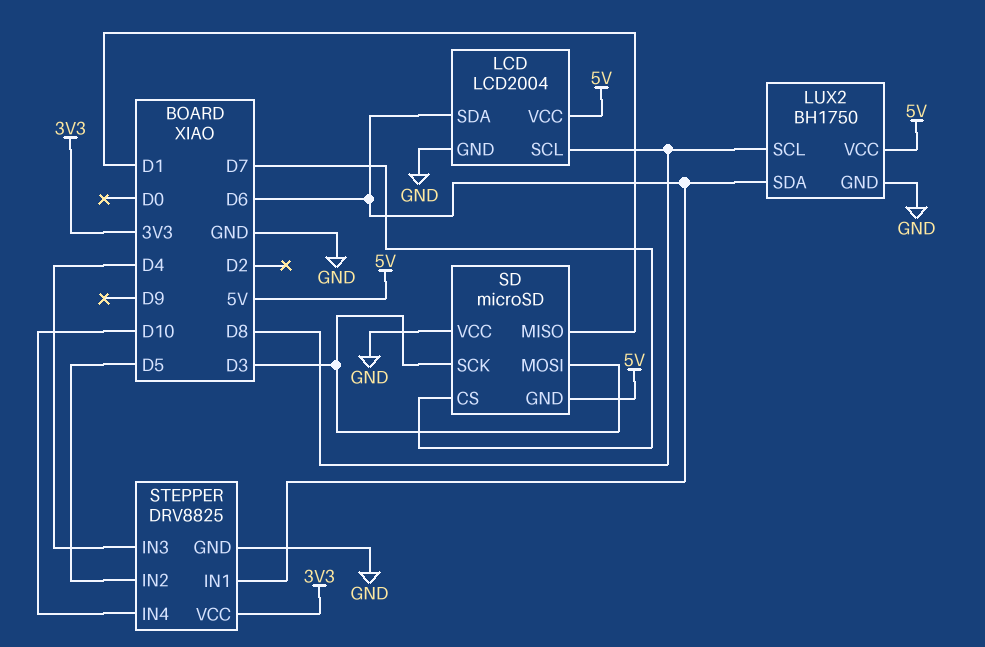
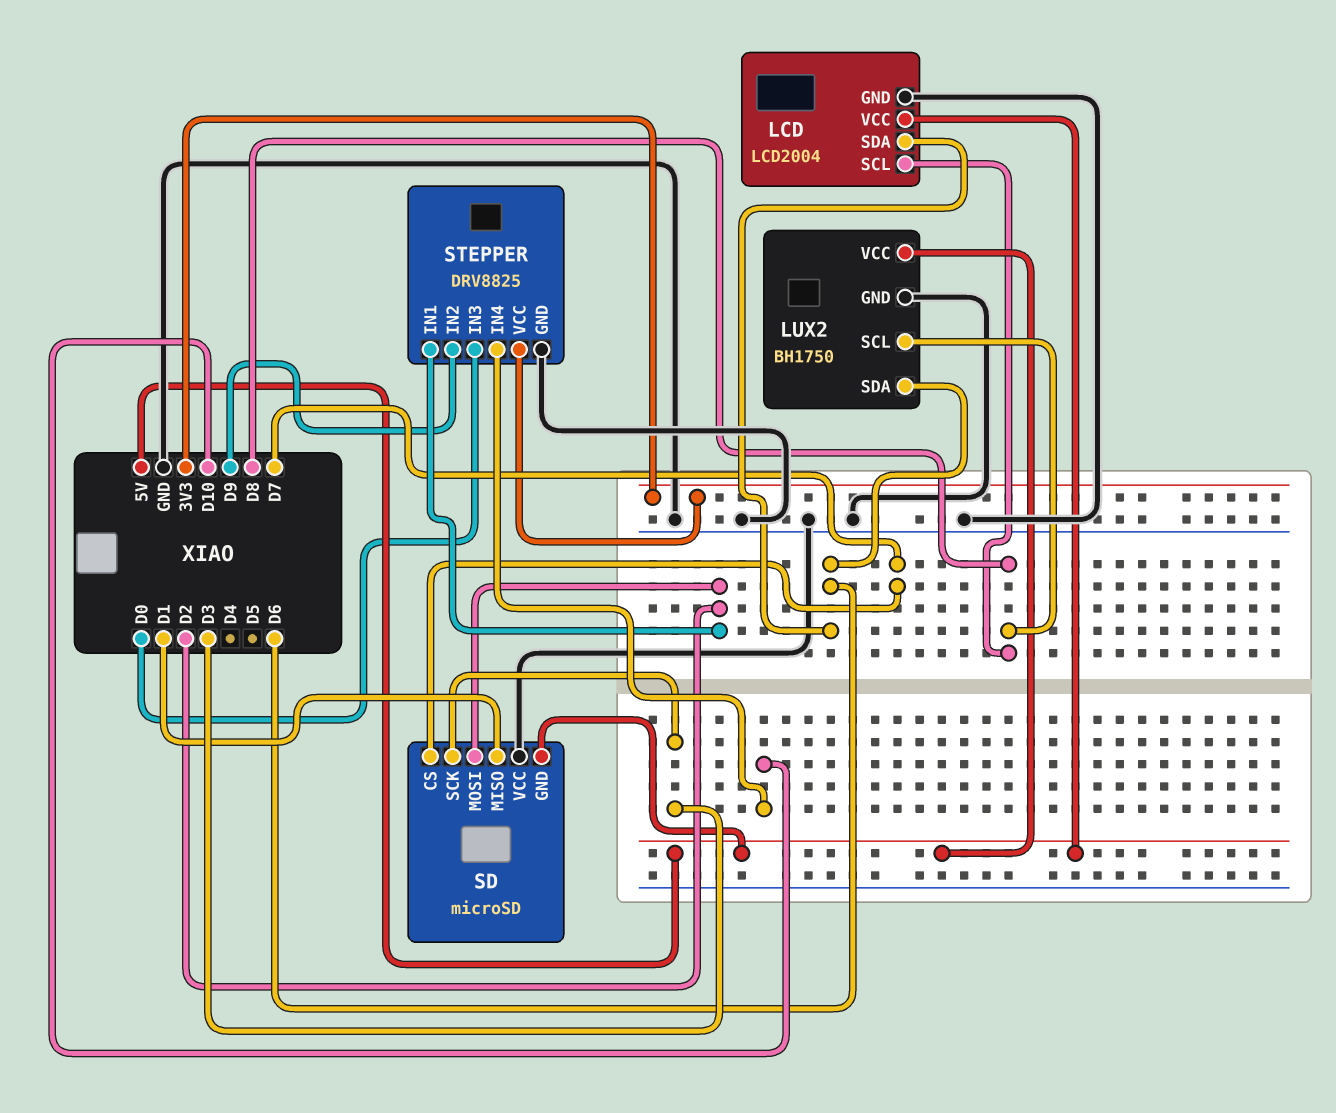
SD pin MOSI: D3 -> D2
STEPPER pin IN1: D6 -> D2
STEPPER pin IN2: D5 -> D9
STEPPER pin IN3: D4 -> D0

